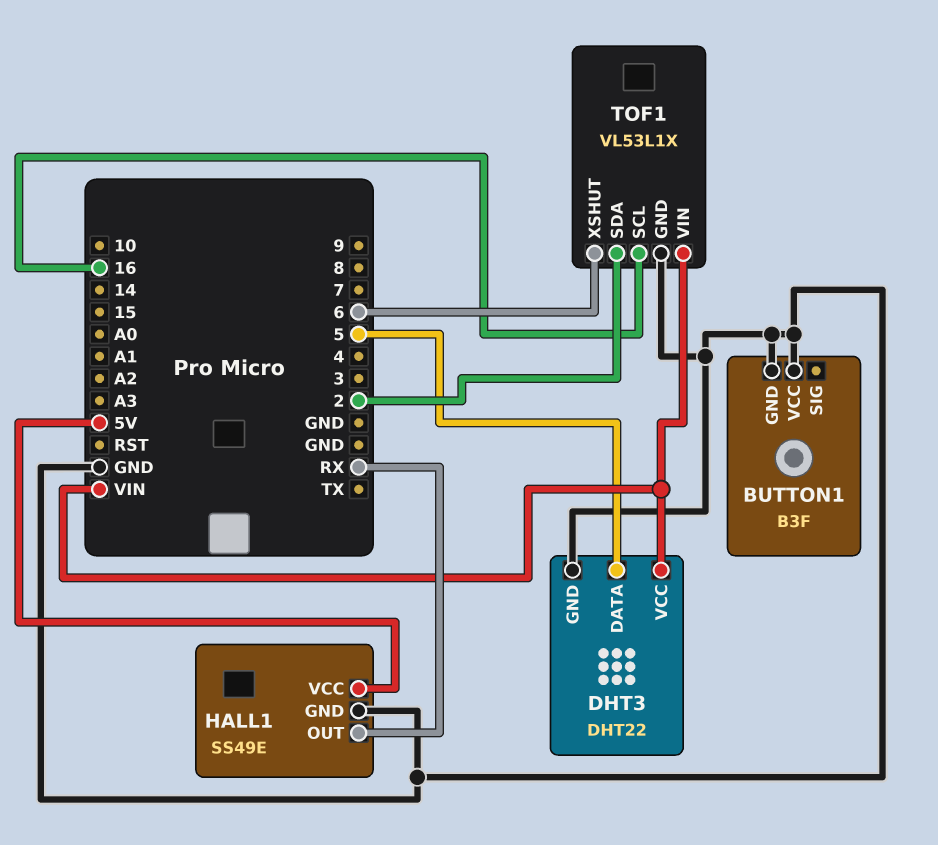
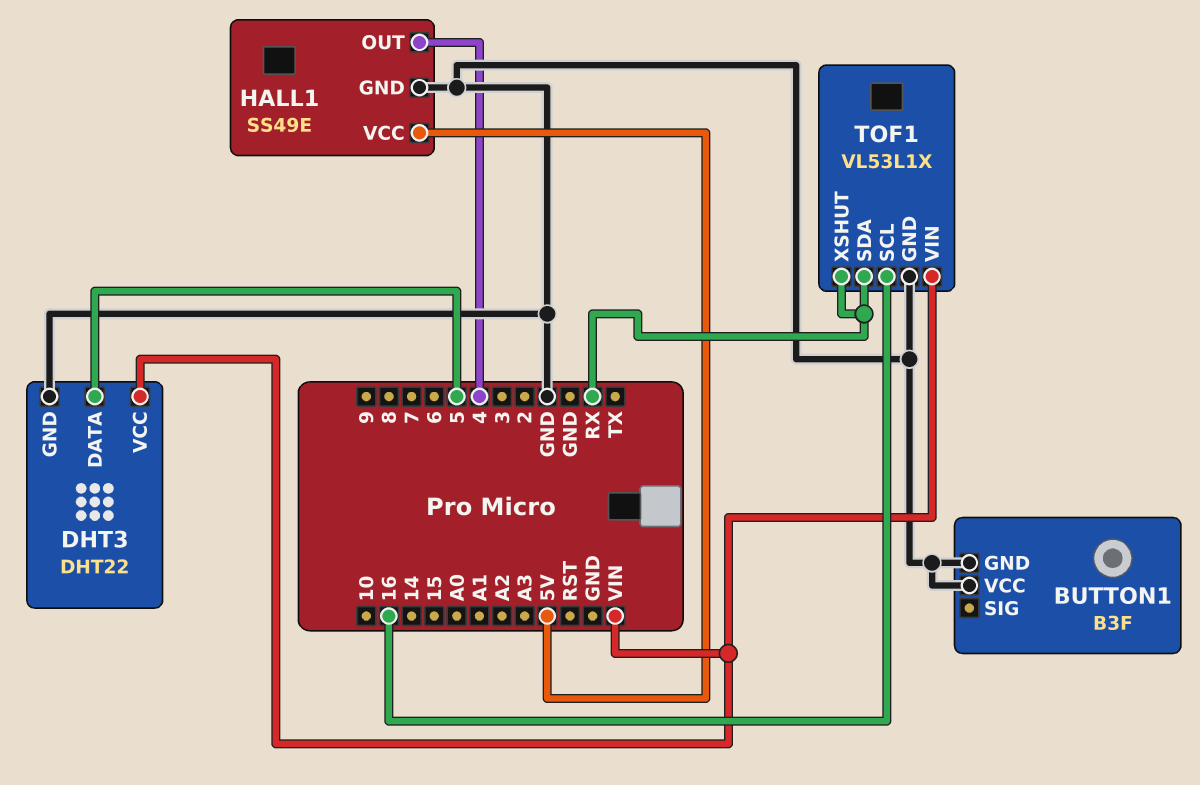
HALL1 pin OUT: RX -> 4
TOF1 pin SDA: 2 -> RX
TOF1 pin XSHUT: 6 -> RX

